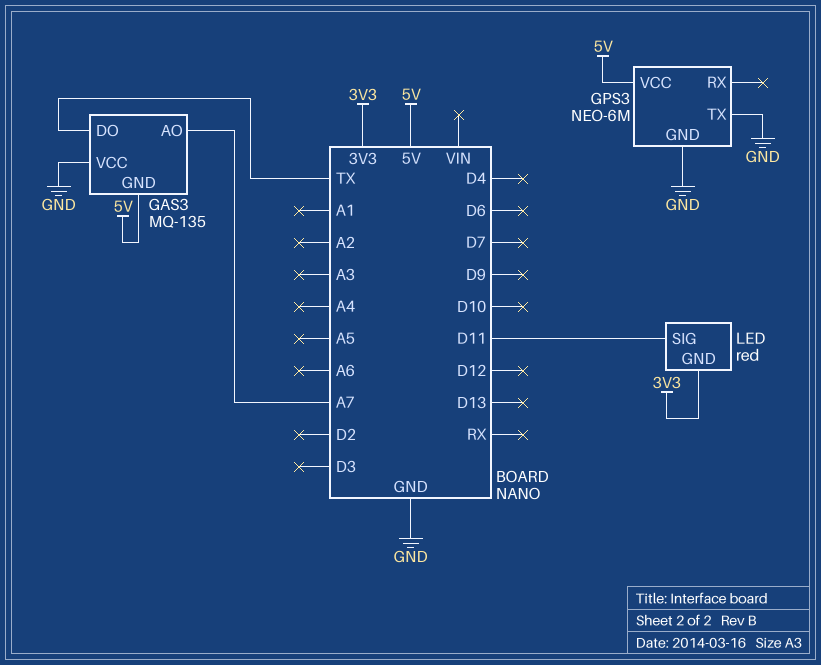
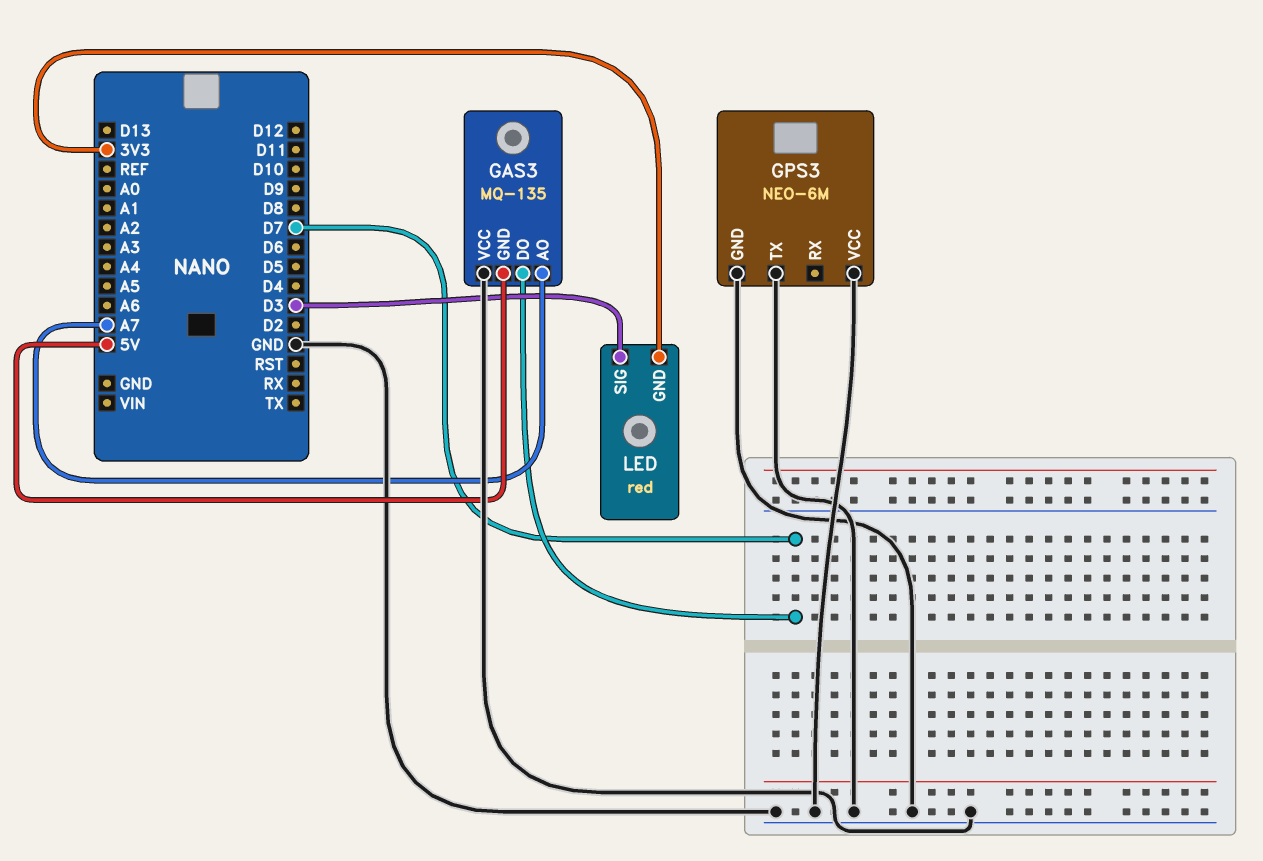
GAS3 pin DO: TX -> D7
GPS3 pin VCC: 5V -> GND
LED pin SIG: D11 -> D3

